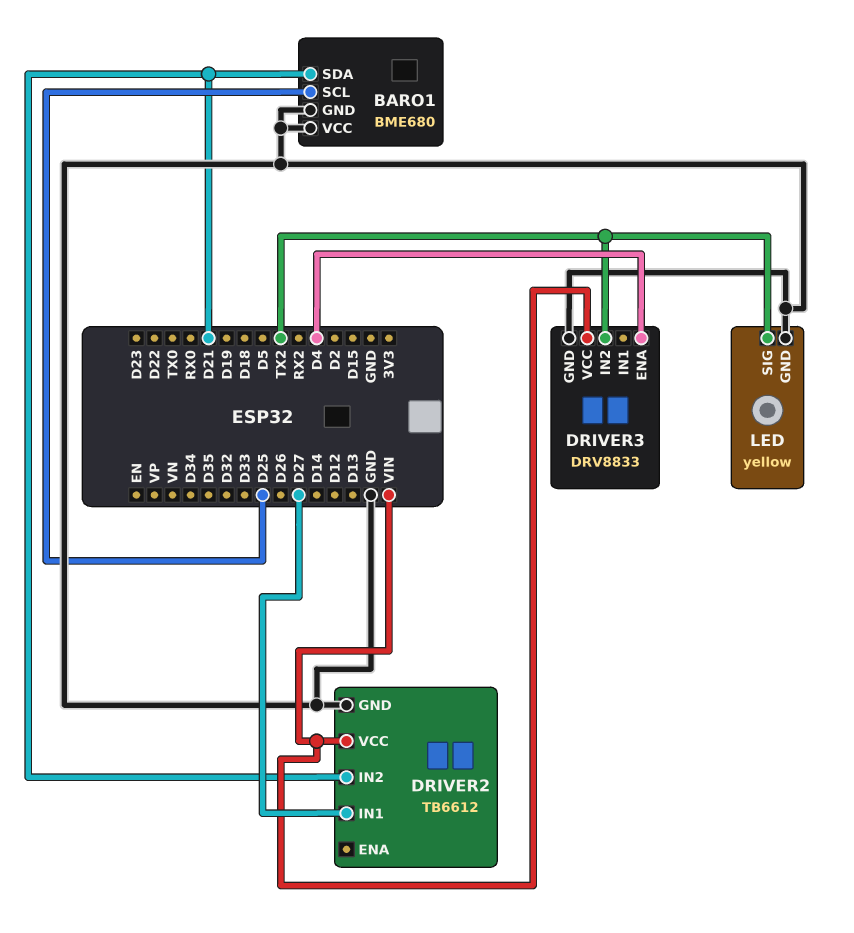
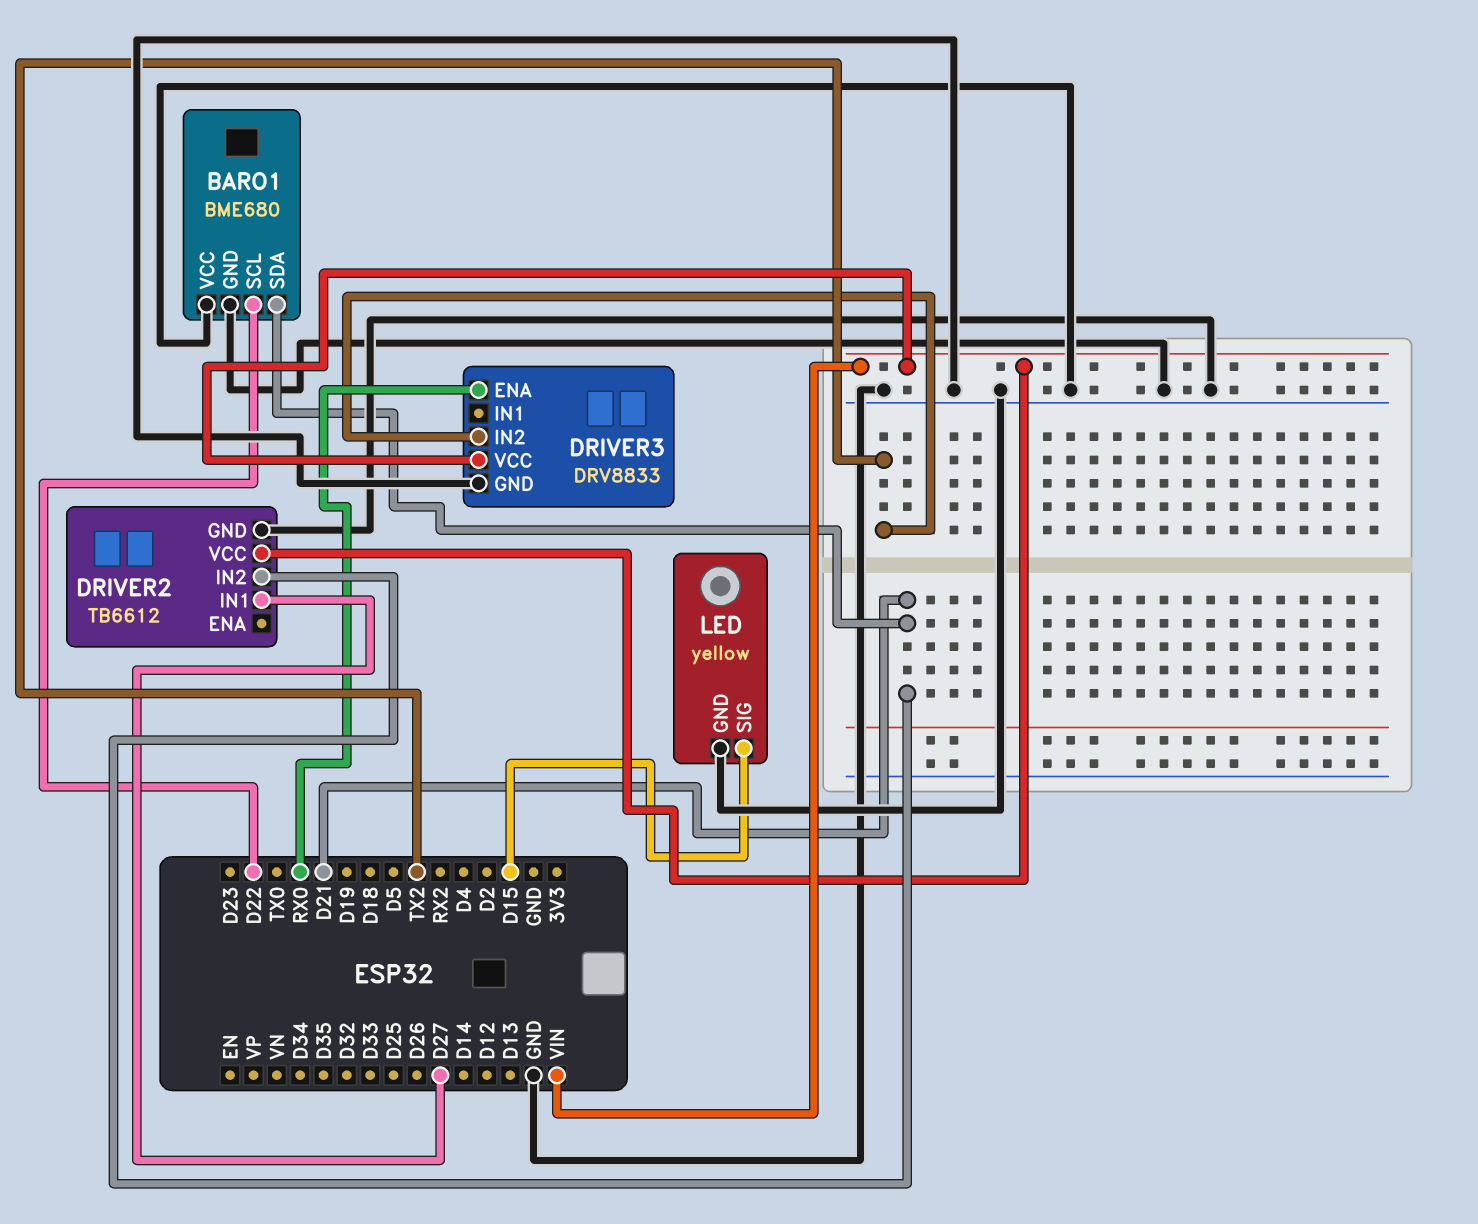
BARO1 pin SCL: D25 -> D22
DRIVER3 pin ENA: D4 -> RX0
LED pin SIG: TX2 -> D15

